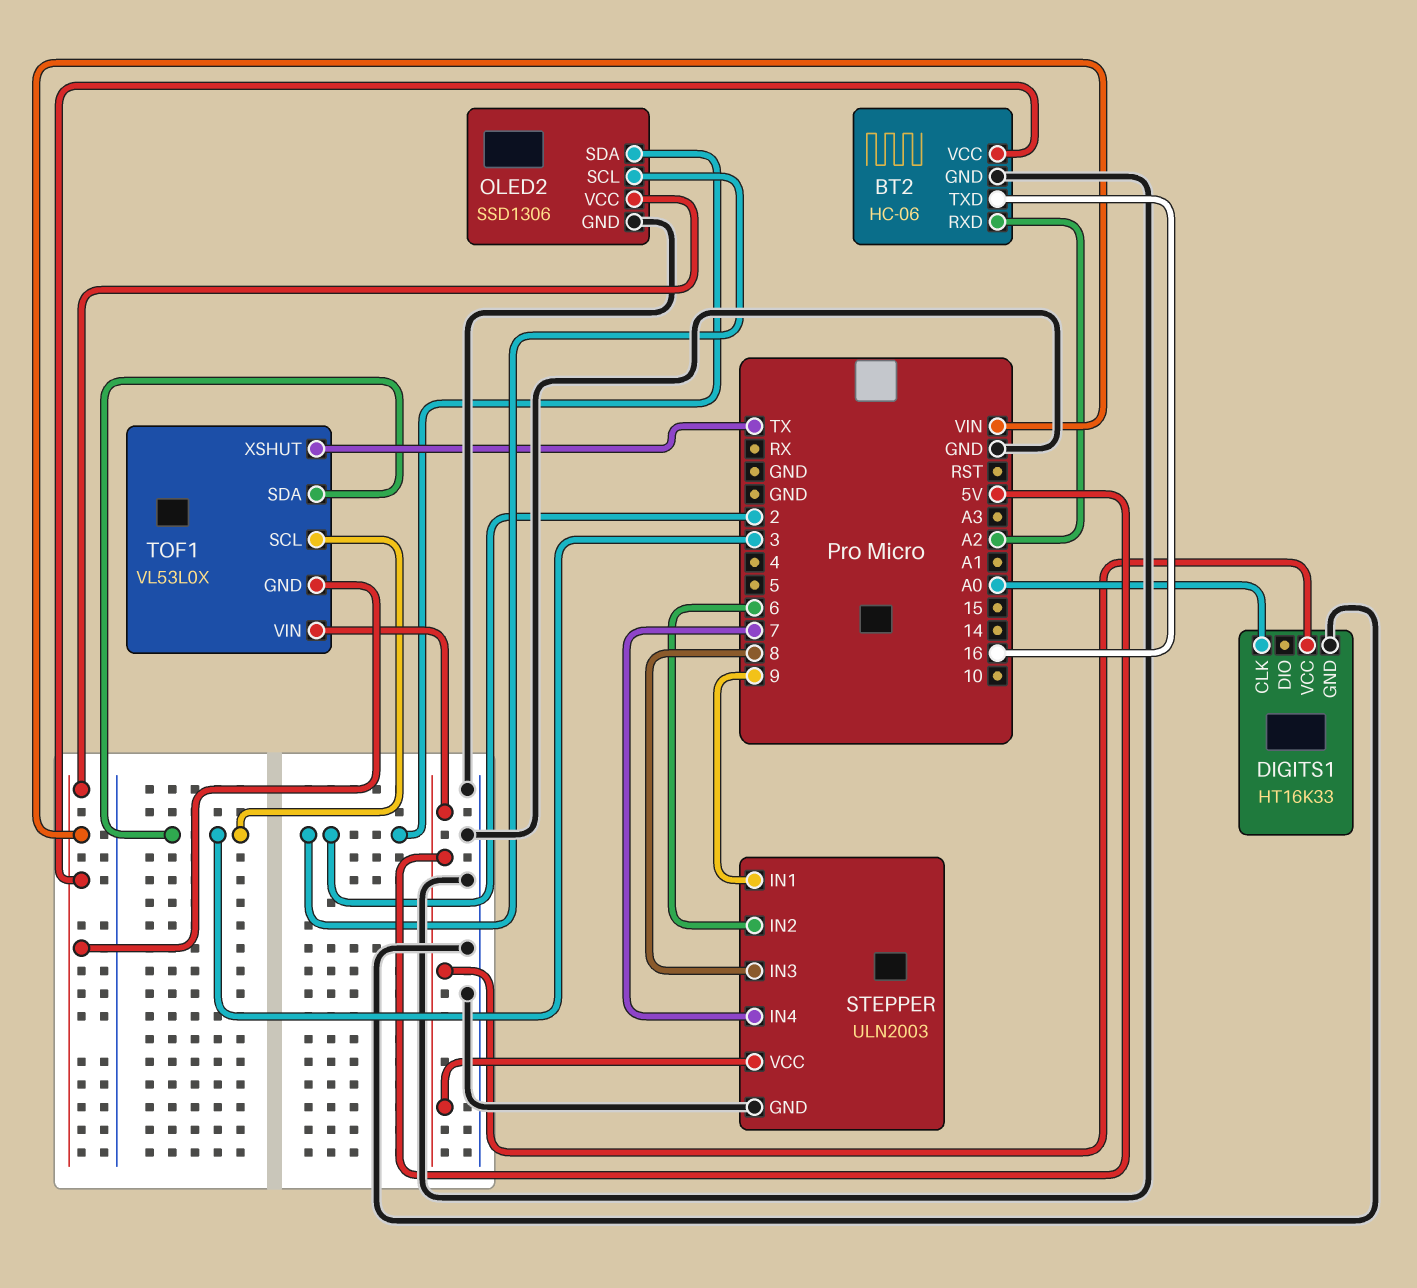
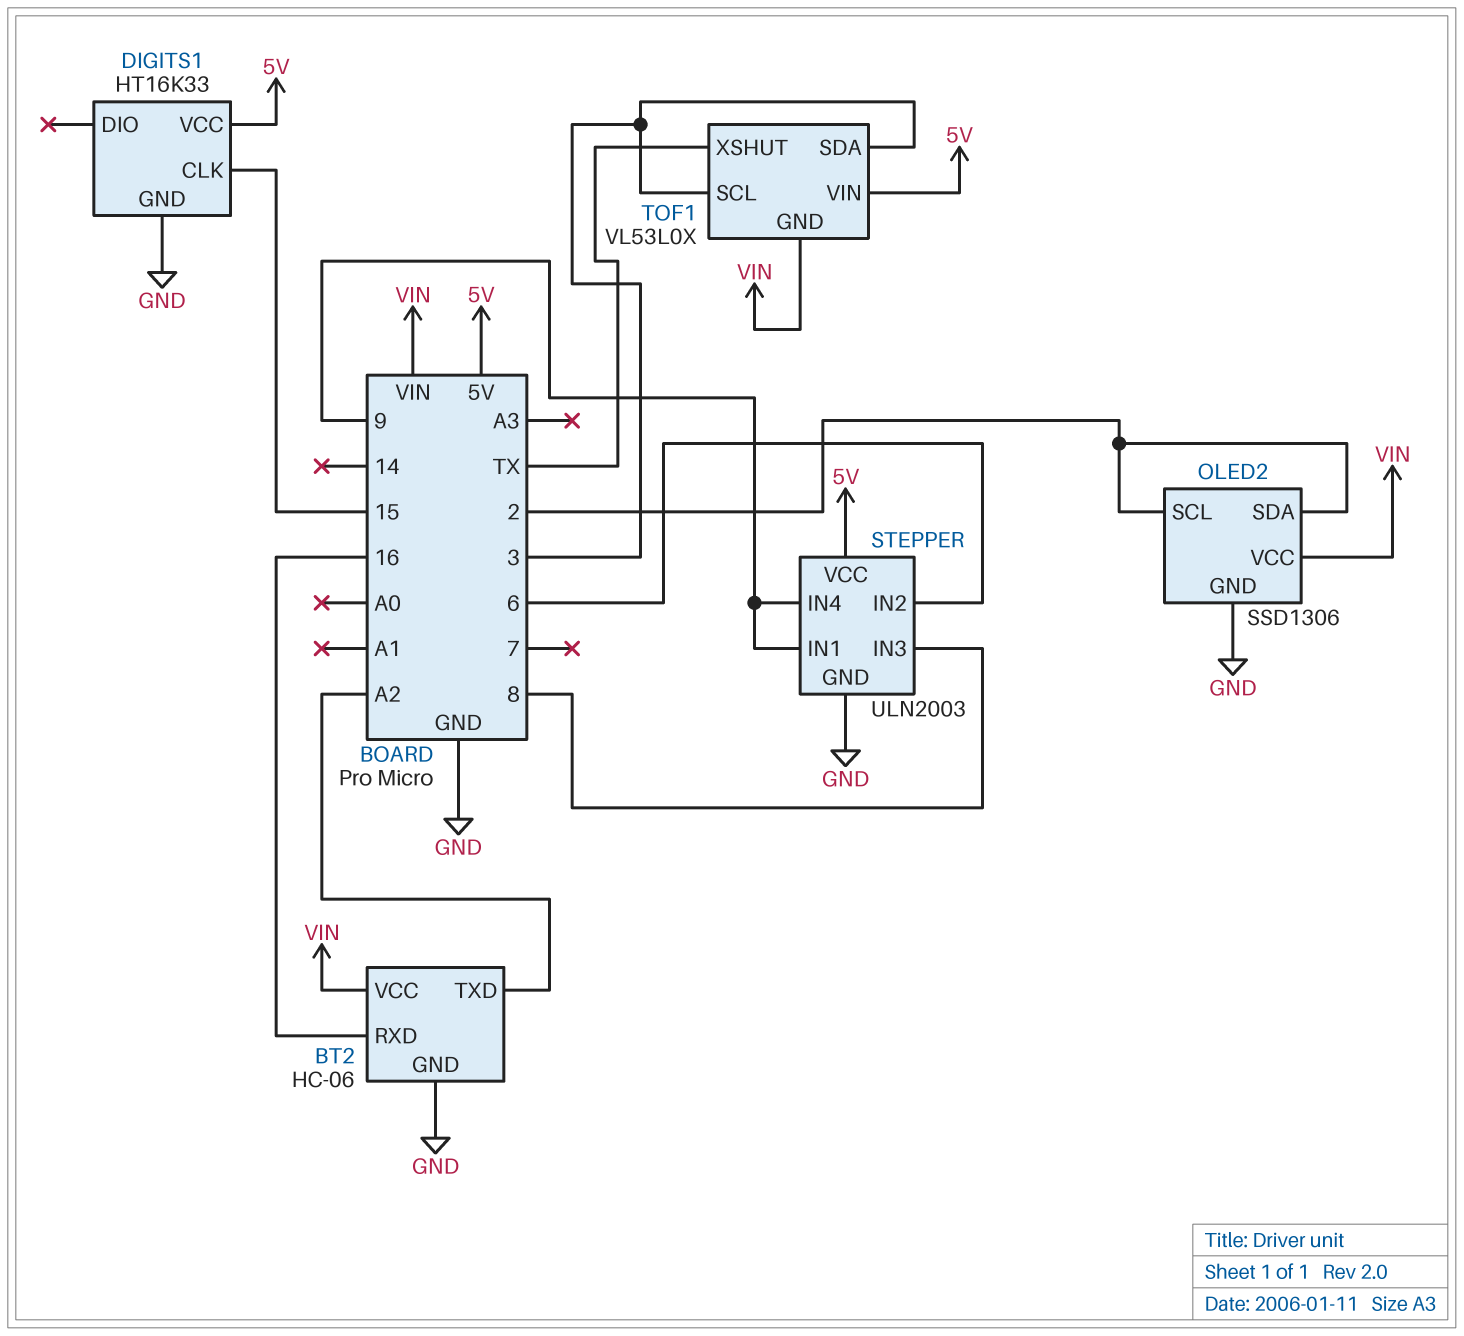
BT2 pin RXD: A2 -> 16
BT2 pin TXD: 16 -> A2
DIGITS1 pin CLK: A0 -> 15
STEPPER pin IN4: 7 -> 9

